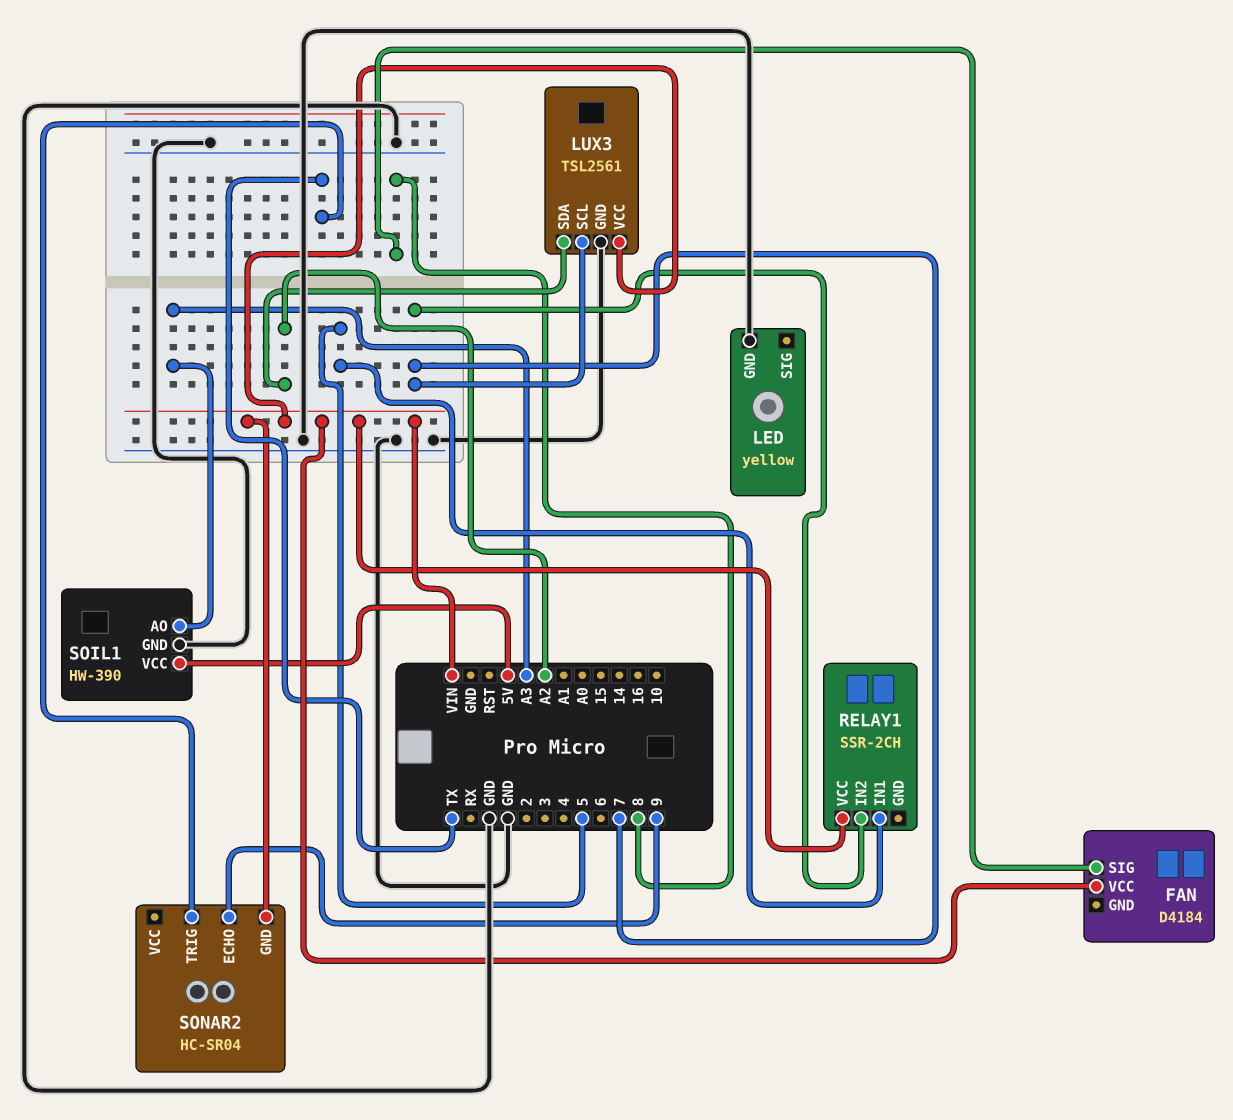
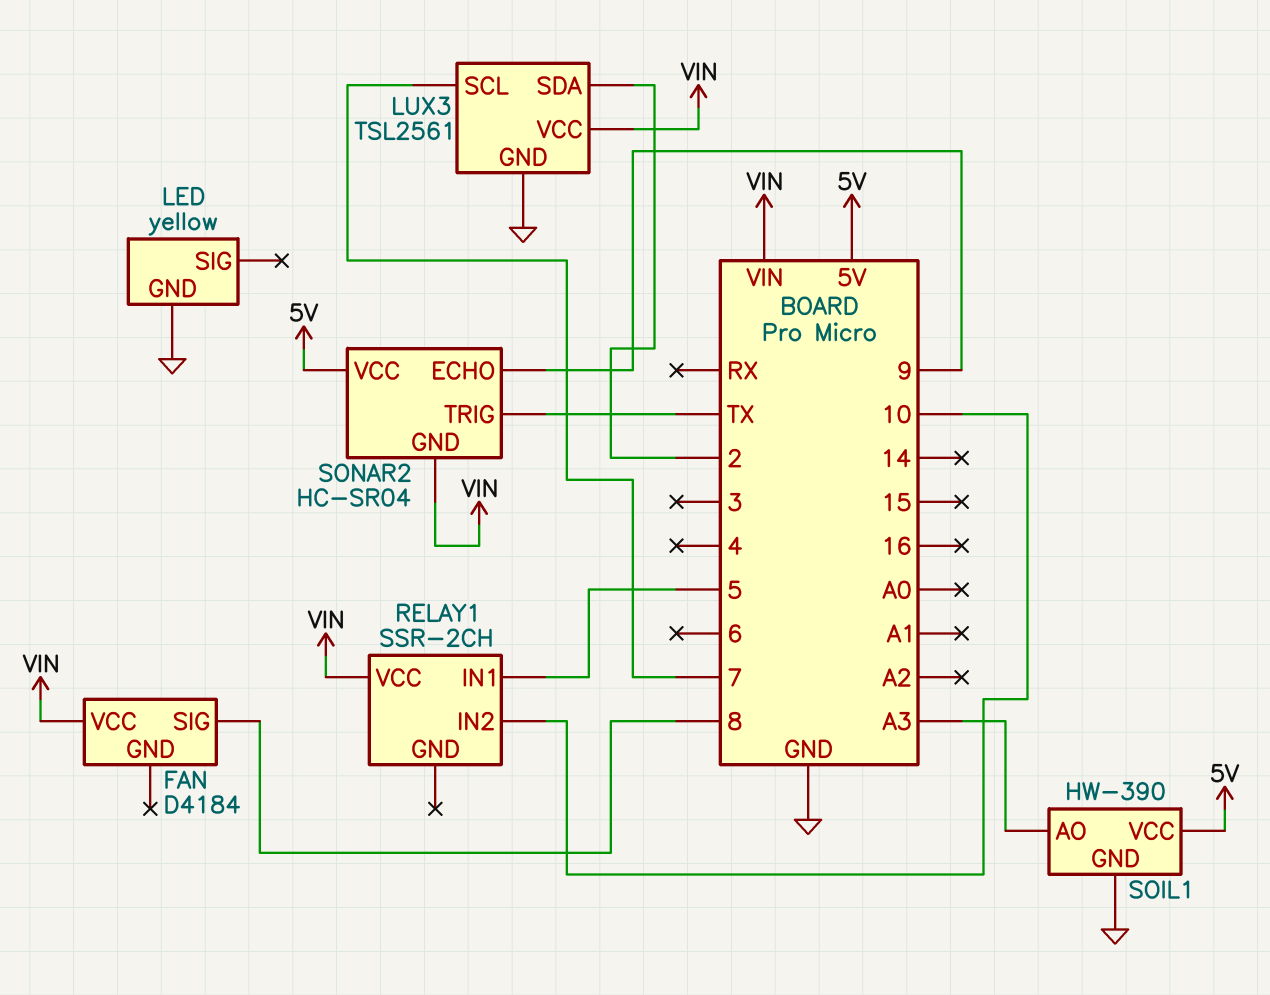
LUX3 pin SDA: A2 -> 2
RELAY1 pin IN2: 7 -> 10
SONAR2 pin VCC: none -> 5V

